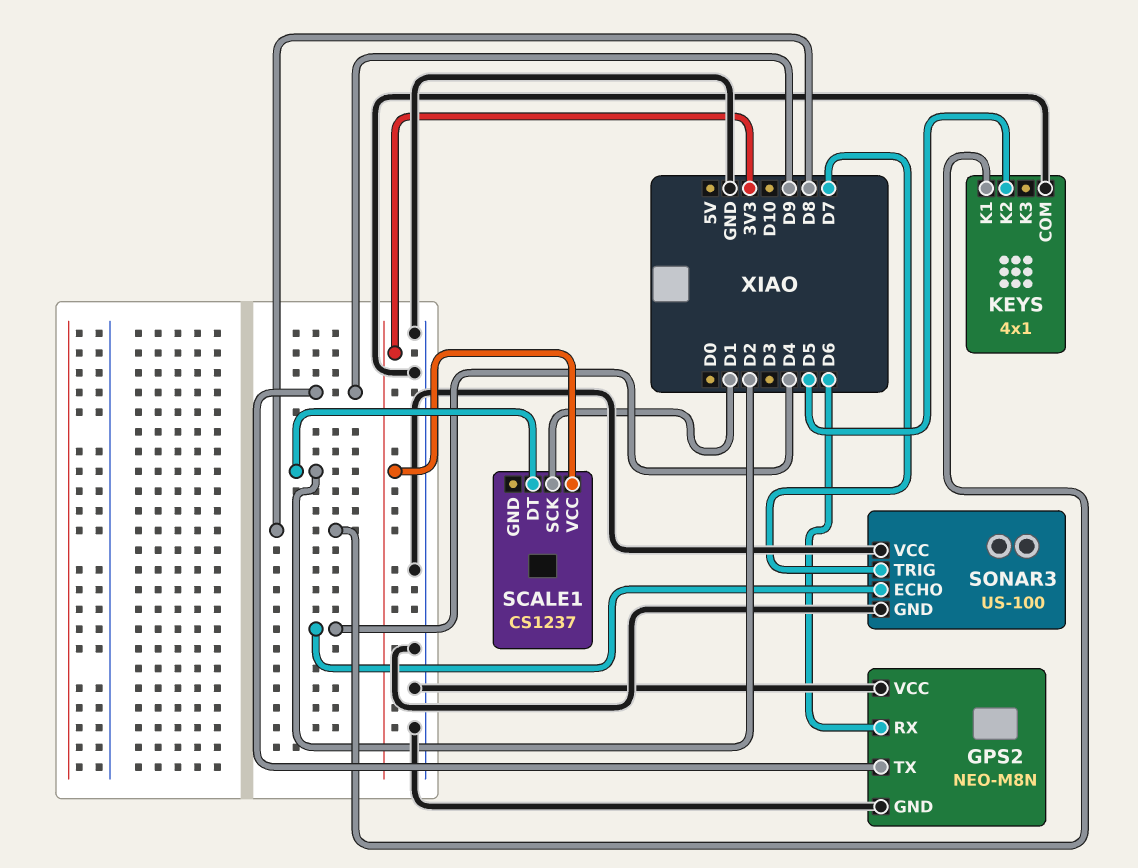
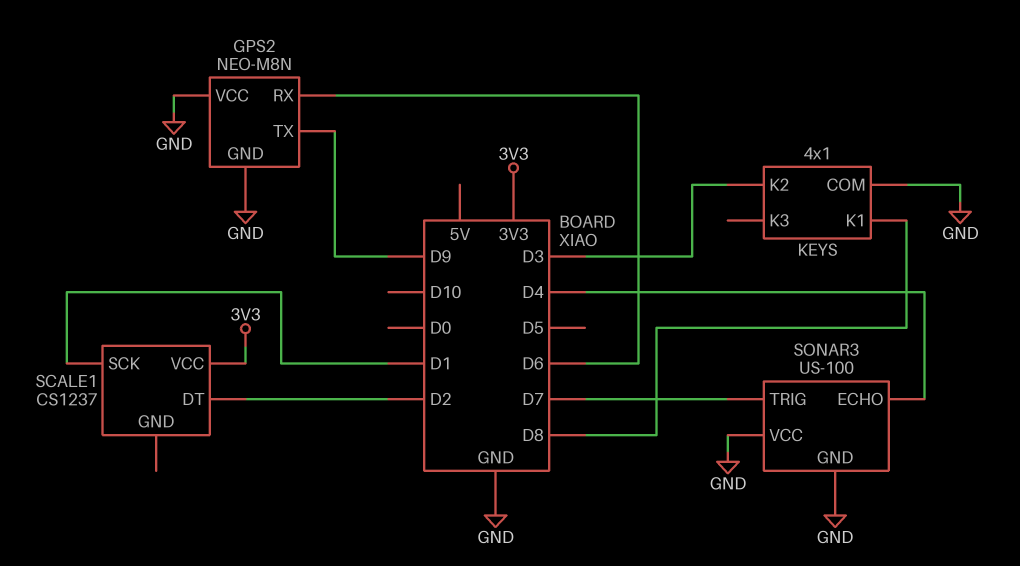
KEYS pin K2: D5 -> D3

